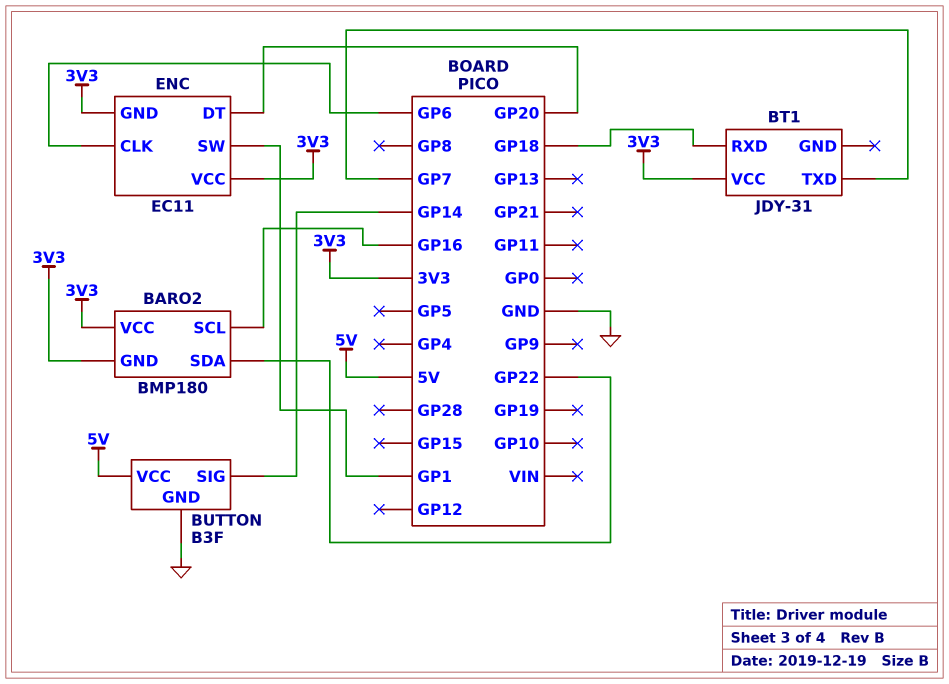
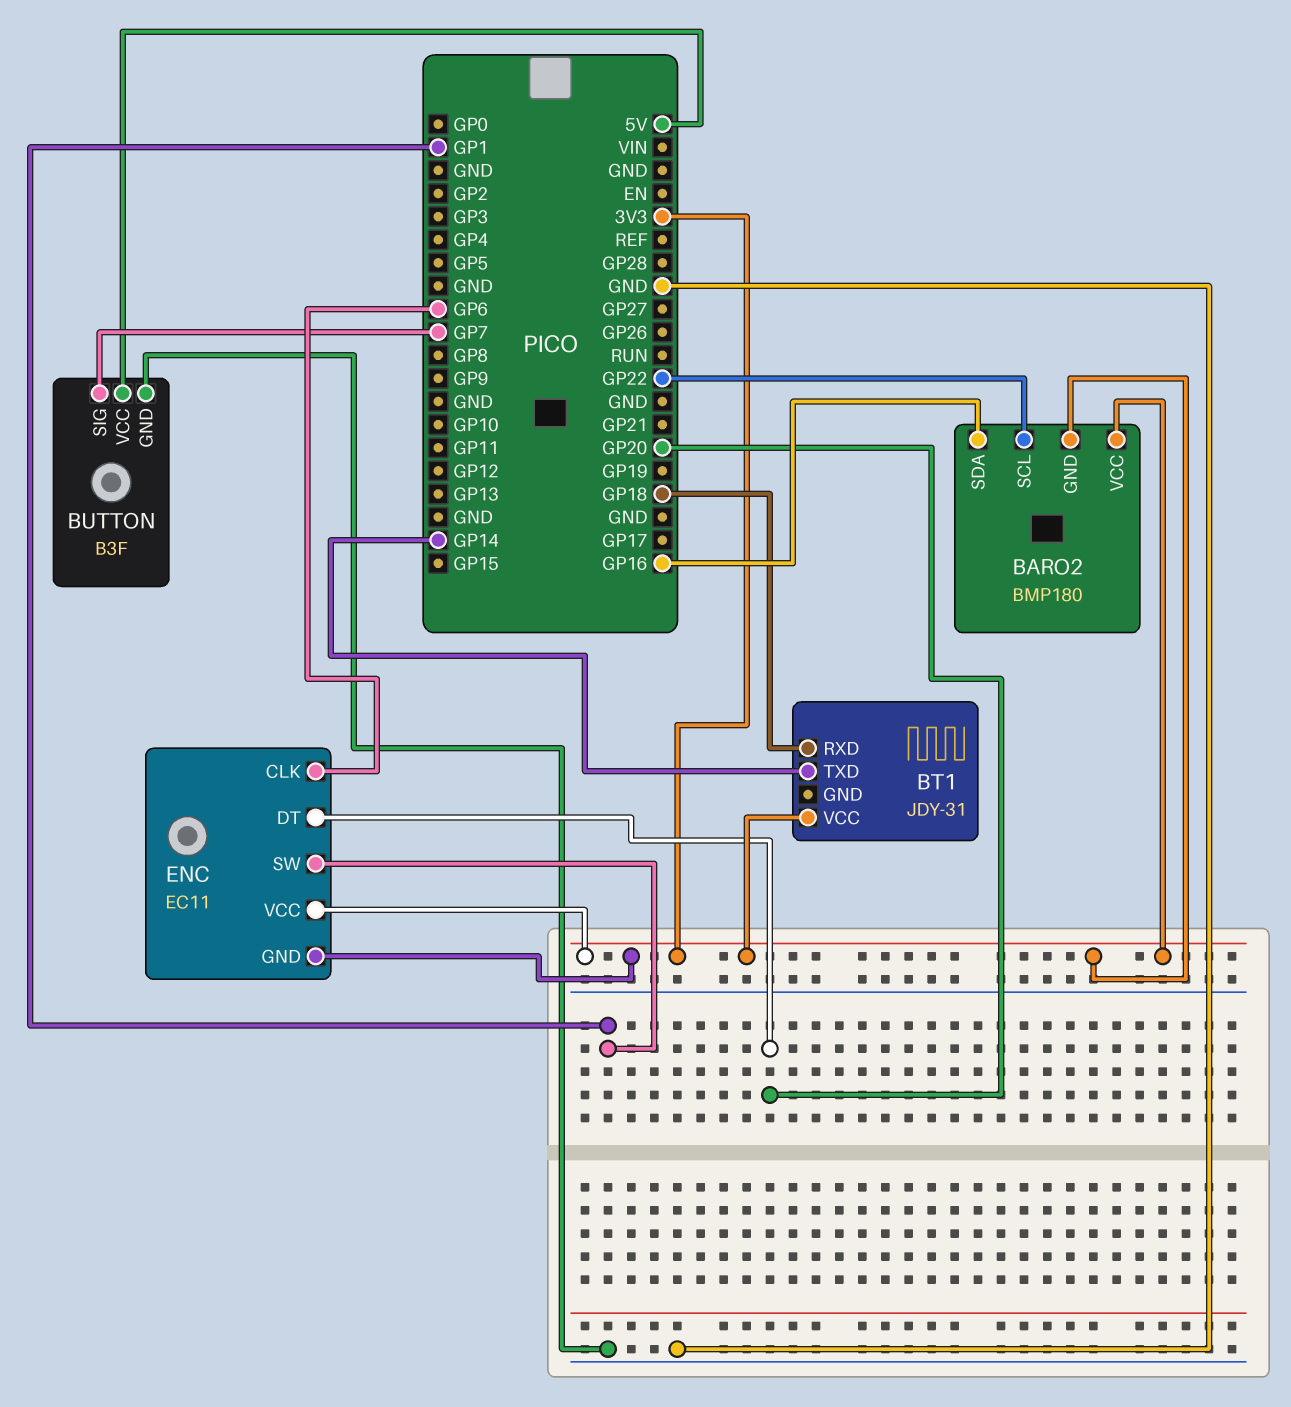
BARO2 pin SCL: GP16 -> GP22
BARO2 pin SDA: GP22 -> GP16
BT1 pin TXD: GP7 -> GP14
BUTTON pin SIG: GP14 -> GP7

